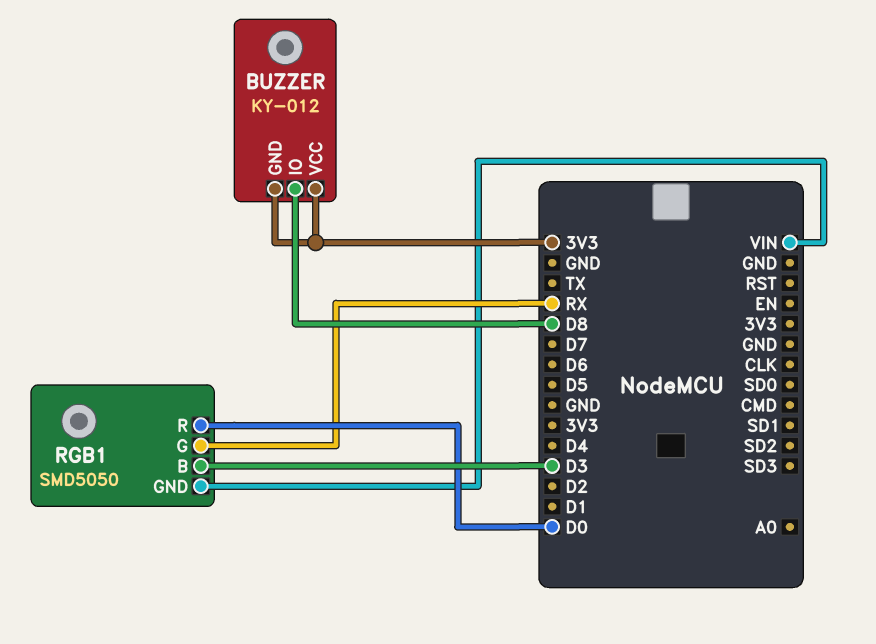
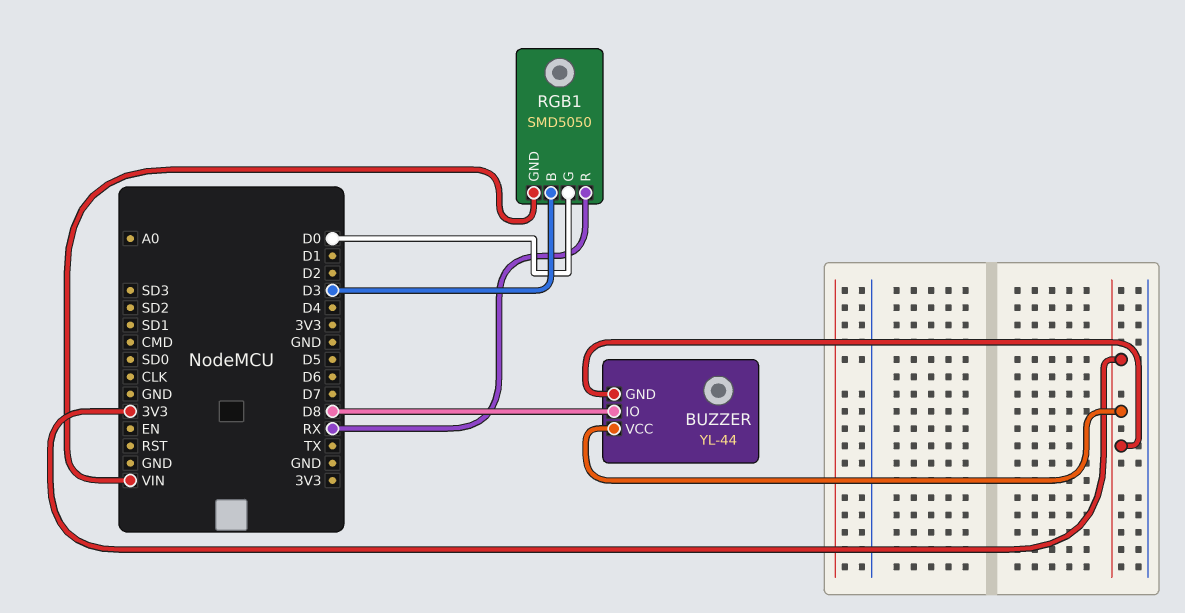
BUZZER: KY-012 -> YL-44
RGB1 pin G: RX -> D0
RGB1 pin R: D0 -> RX

